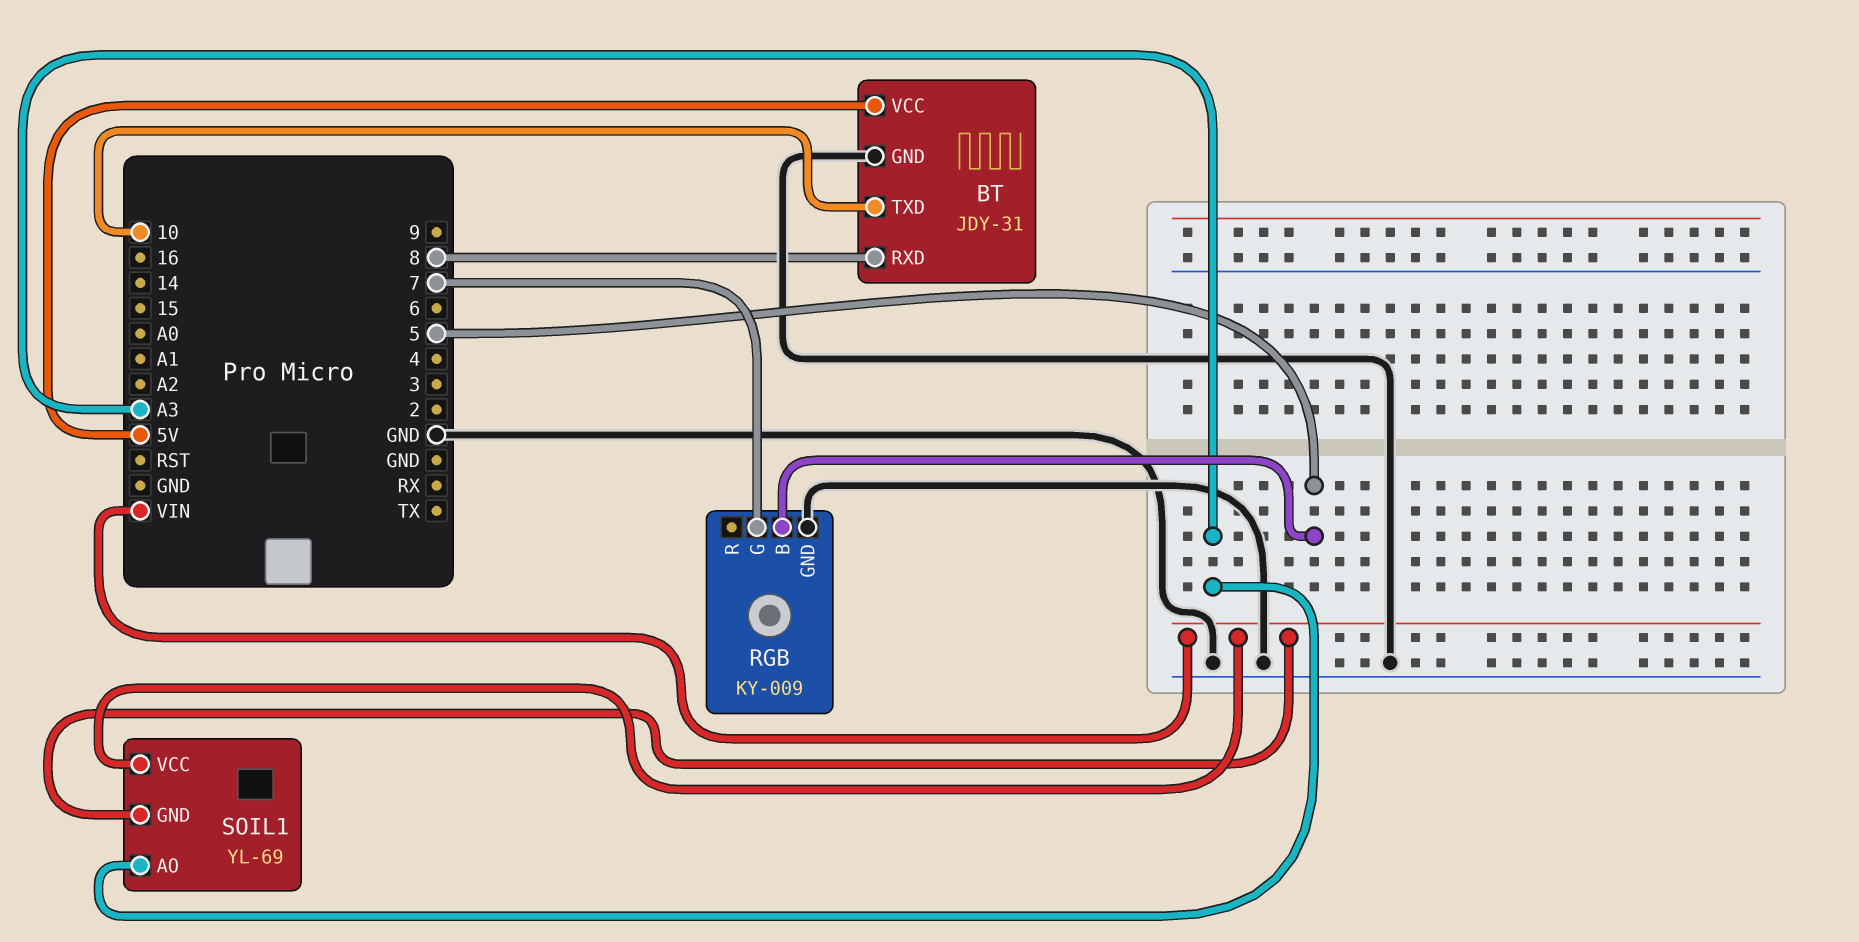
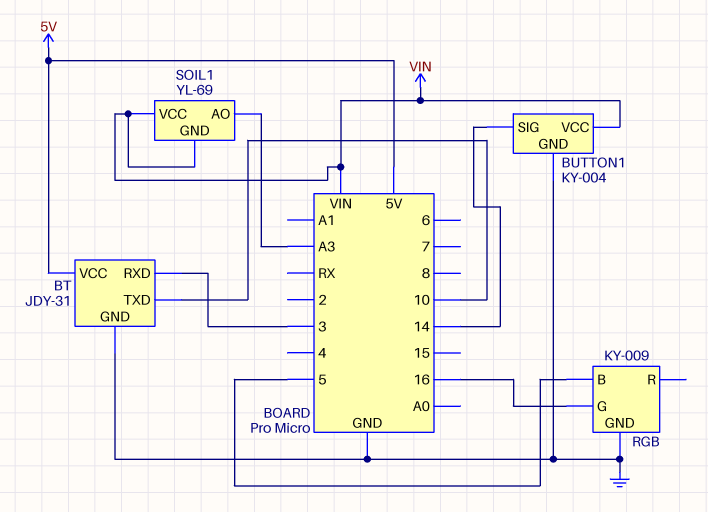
BT pin RXD: 8 -> 3
BUTTON1: none -> KY-004
BUTTON1 pin GND: none -> GND
BUTTON1 pin SIG: none -> 14
BUTTON1 pin VCC: none -> VIN
RGB pin G: 7 -> 16

